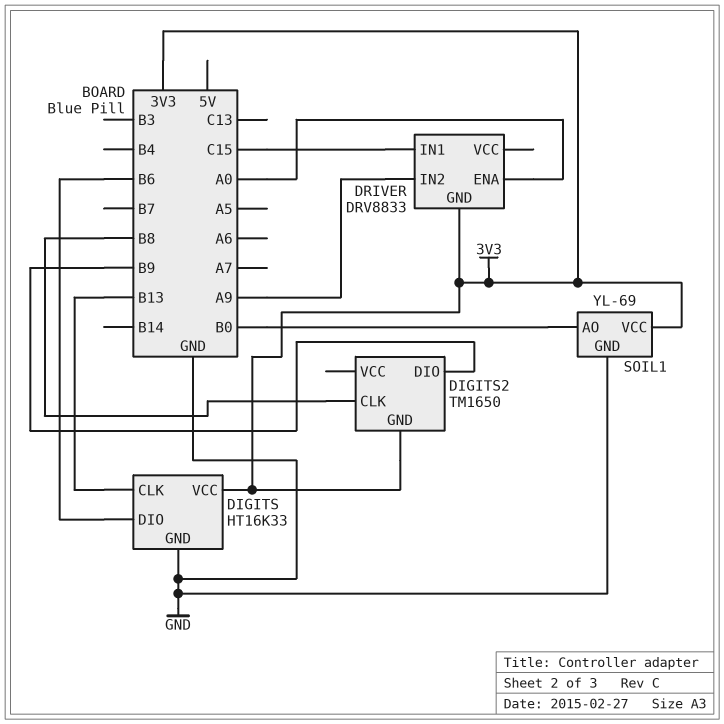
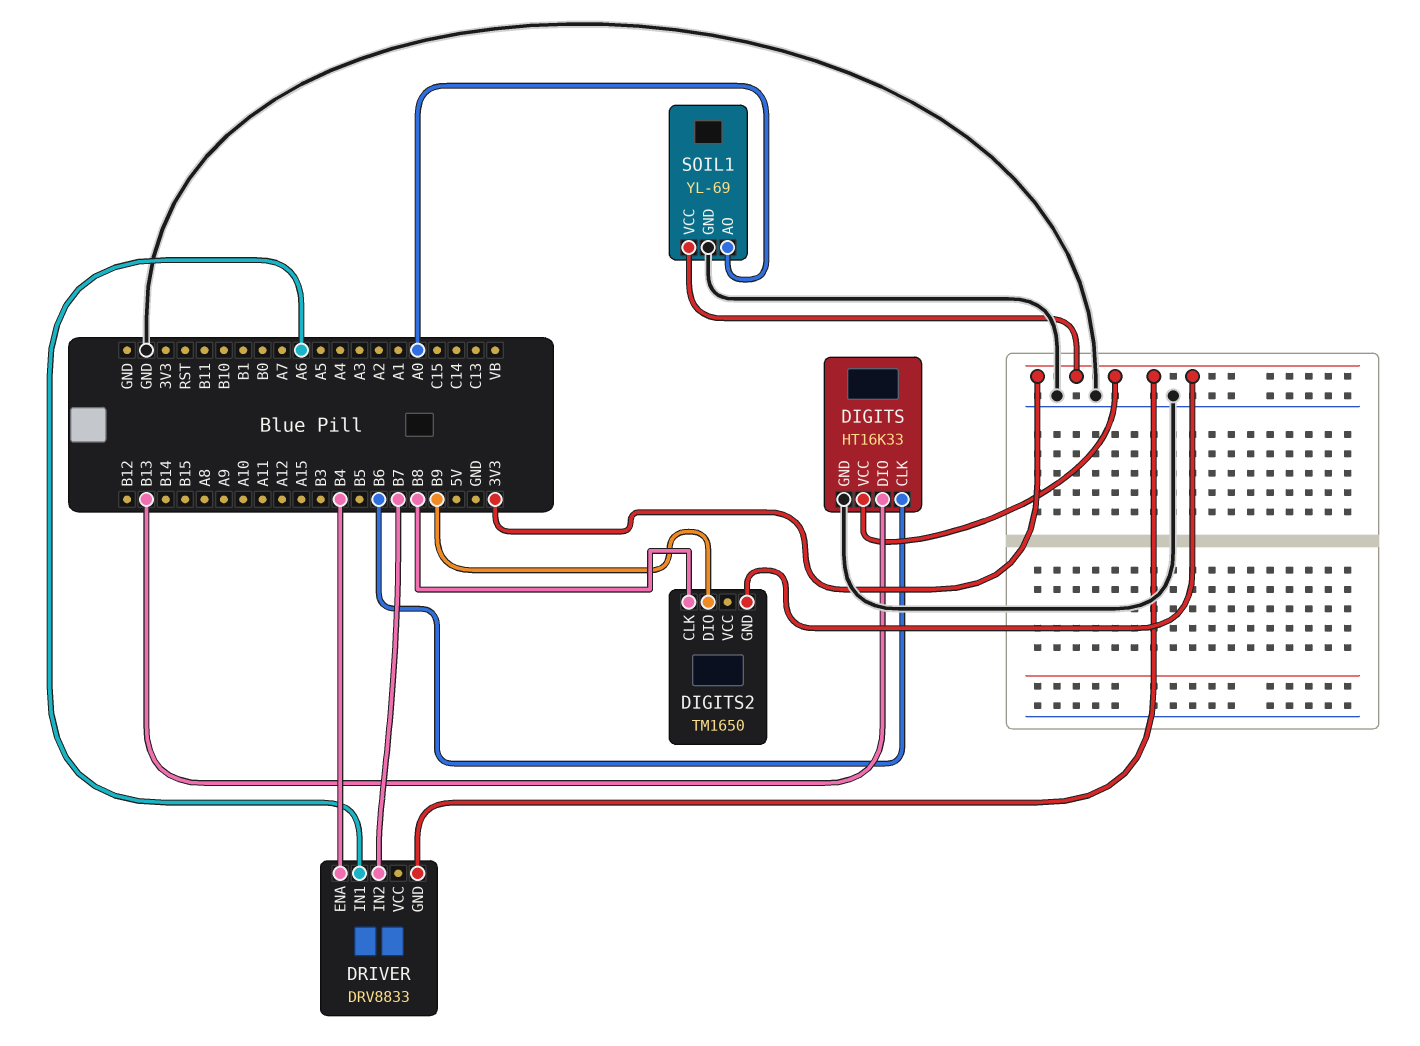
DIGITS pin CLK: B13 -> B6
DIGITS pin DIO: B6 -> B13
DRIVER pin ENA: A0 -> B4
DRIVER pin IN1: C15 -> A6
DRIVER pin IN2: A9 -> B7
SOIL1 pin AO: B0 -> A0

